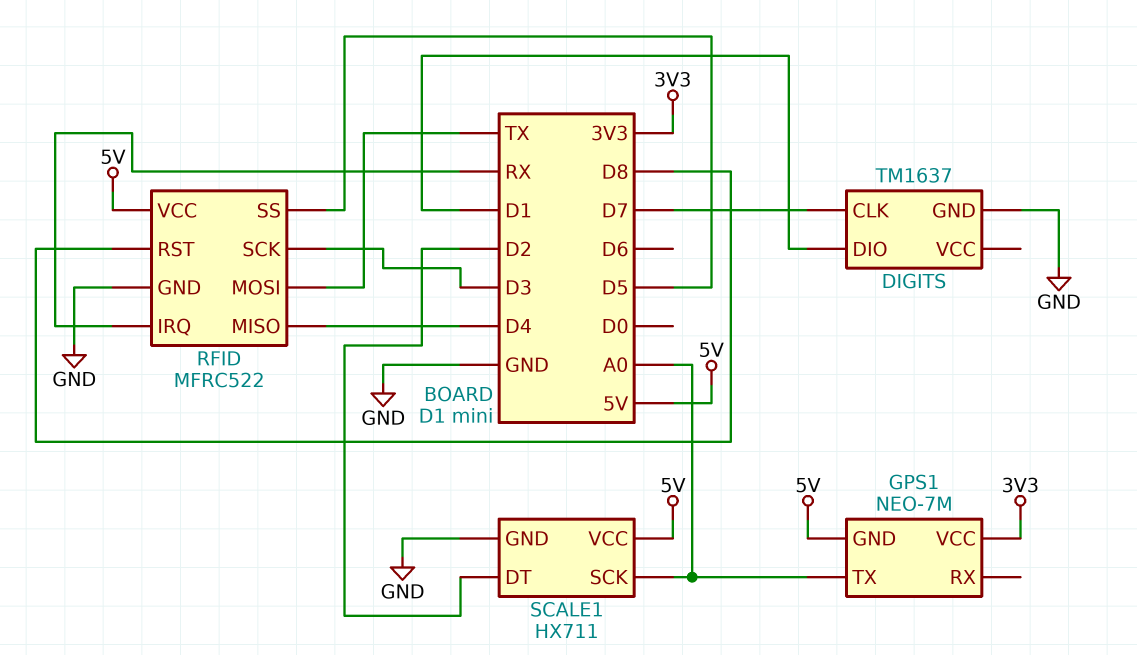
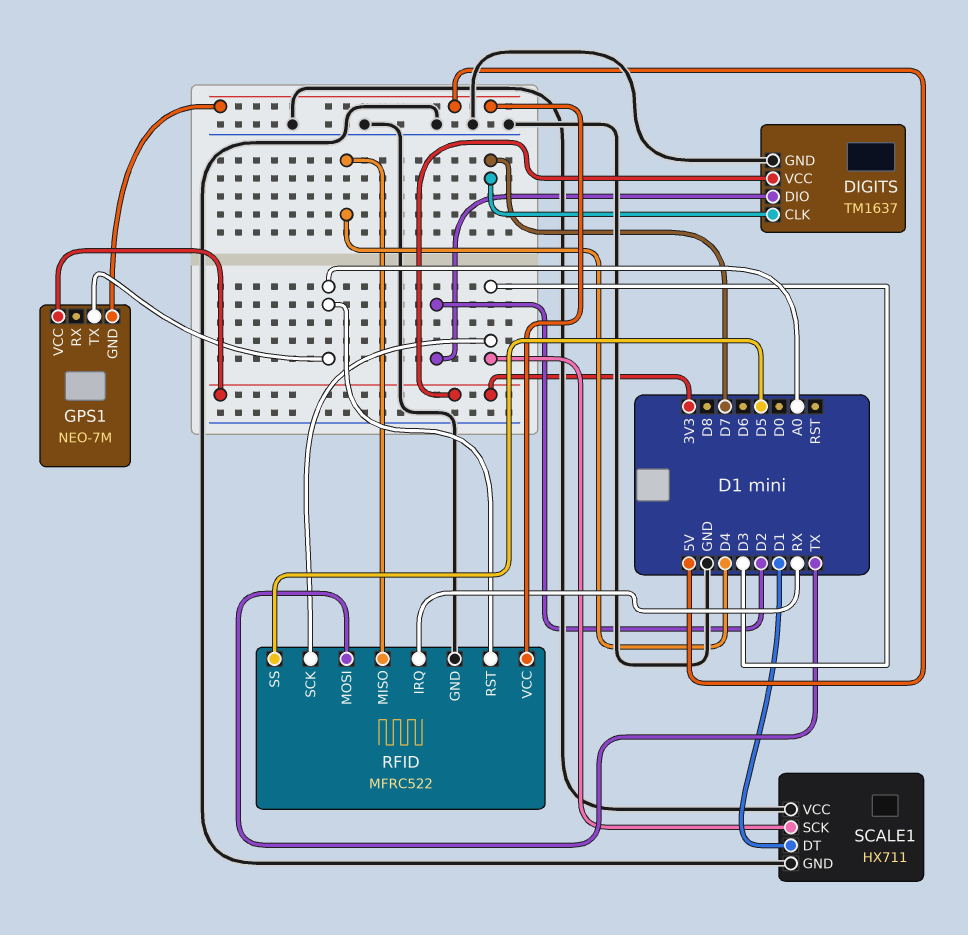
DIGITS pin DIO: D1 -> D2
DIGITS pin VCC: none -> 3V3
RFID pin RST: D8 -> A0
SCALE1 pin DT: D2 -> D1
SCALE1 pin SCK: A0 -> D3
SCALE1 pin VCC: 5V -> GND

